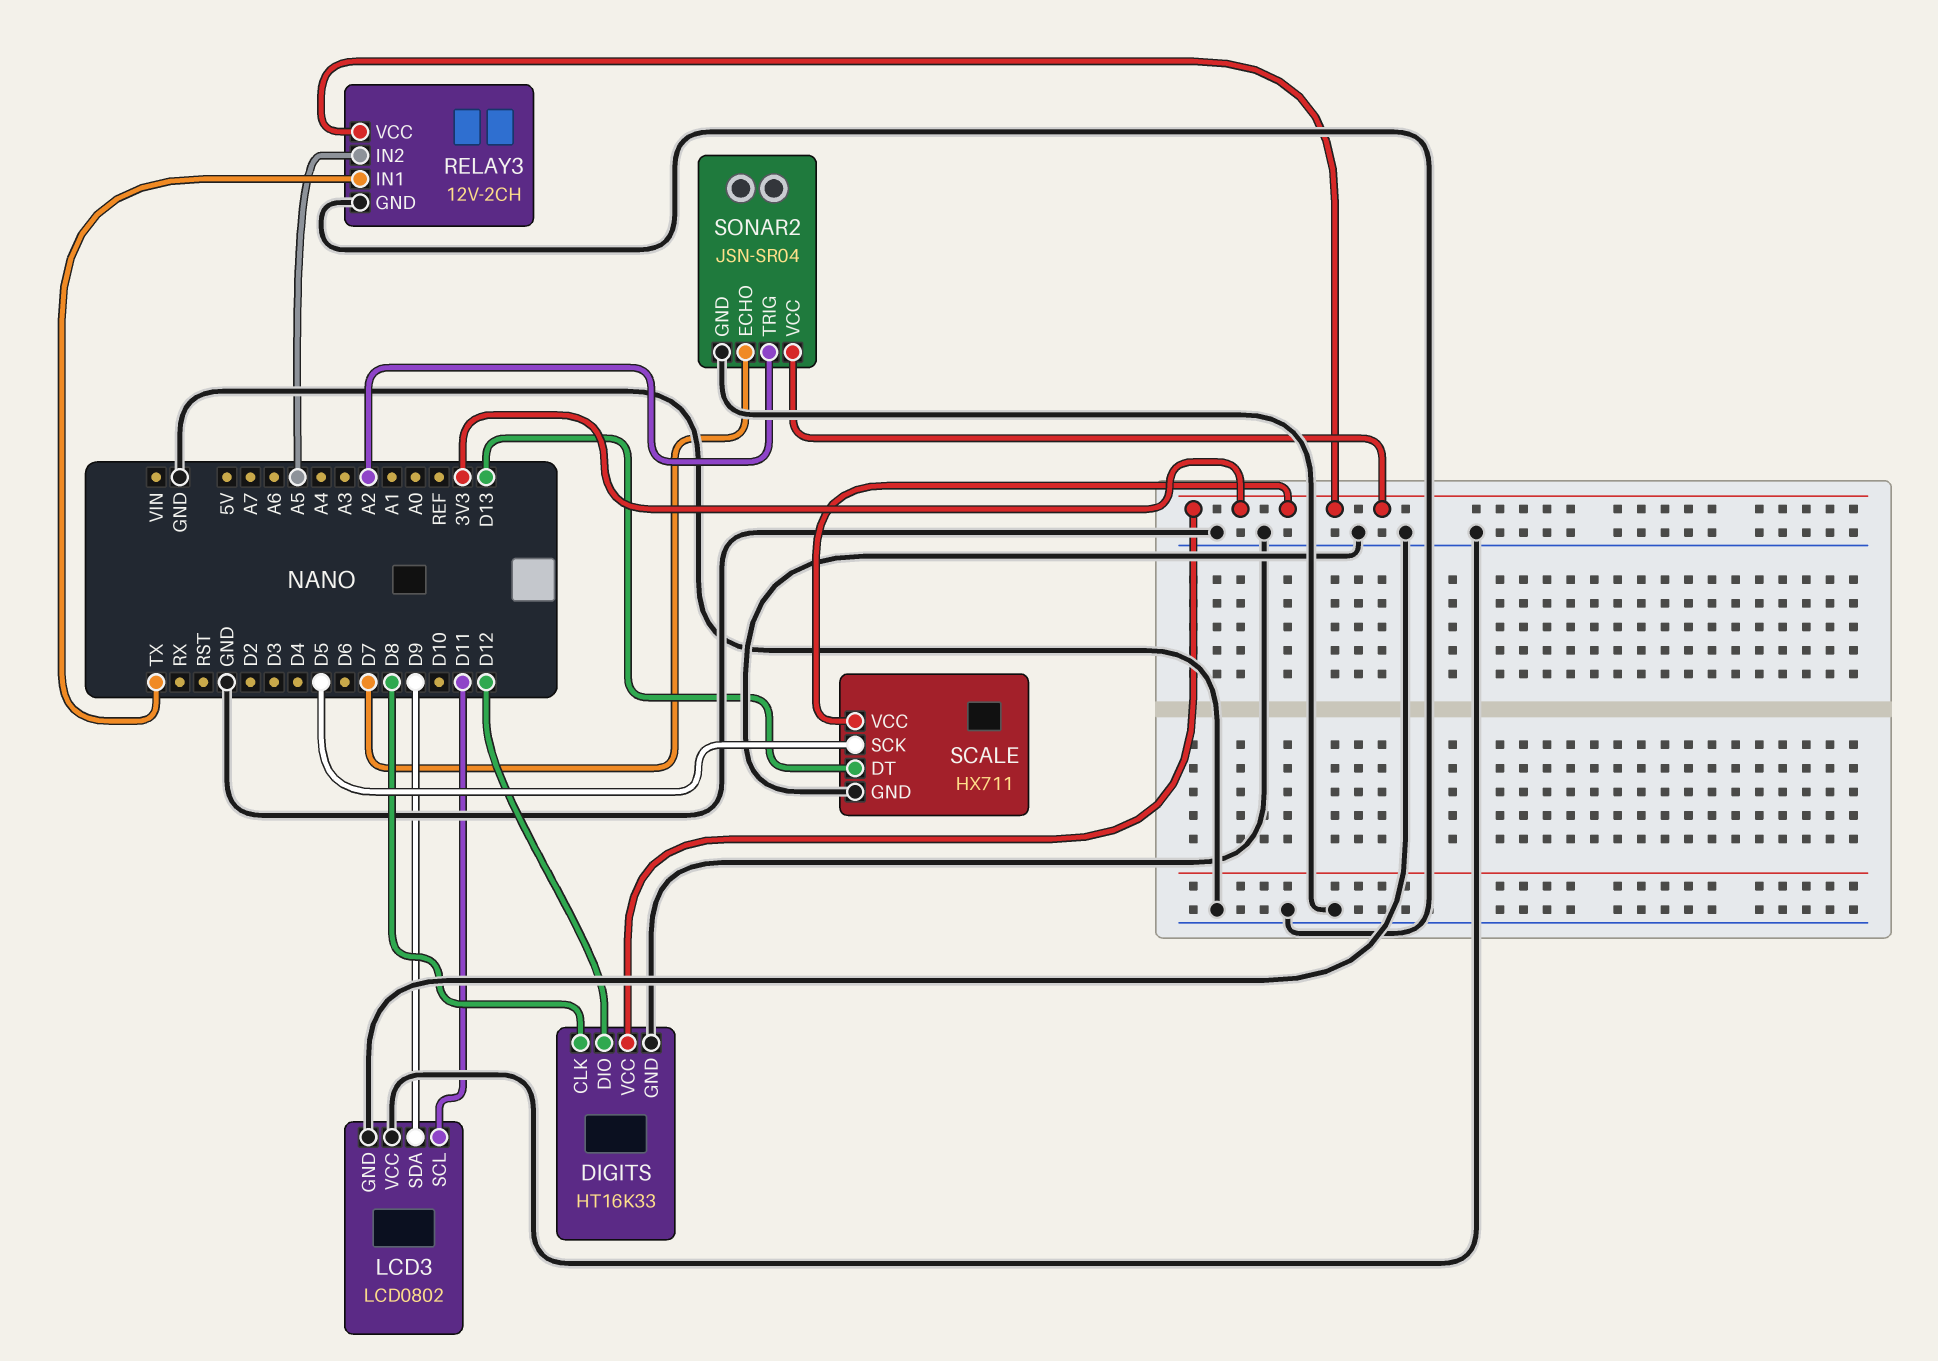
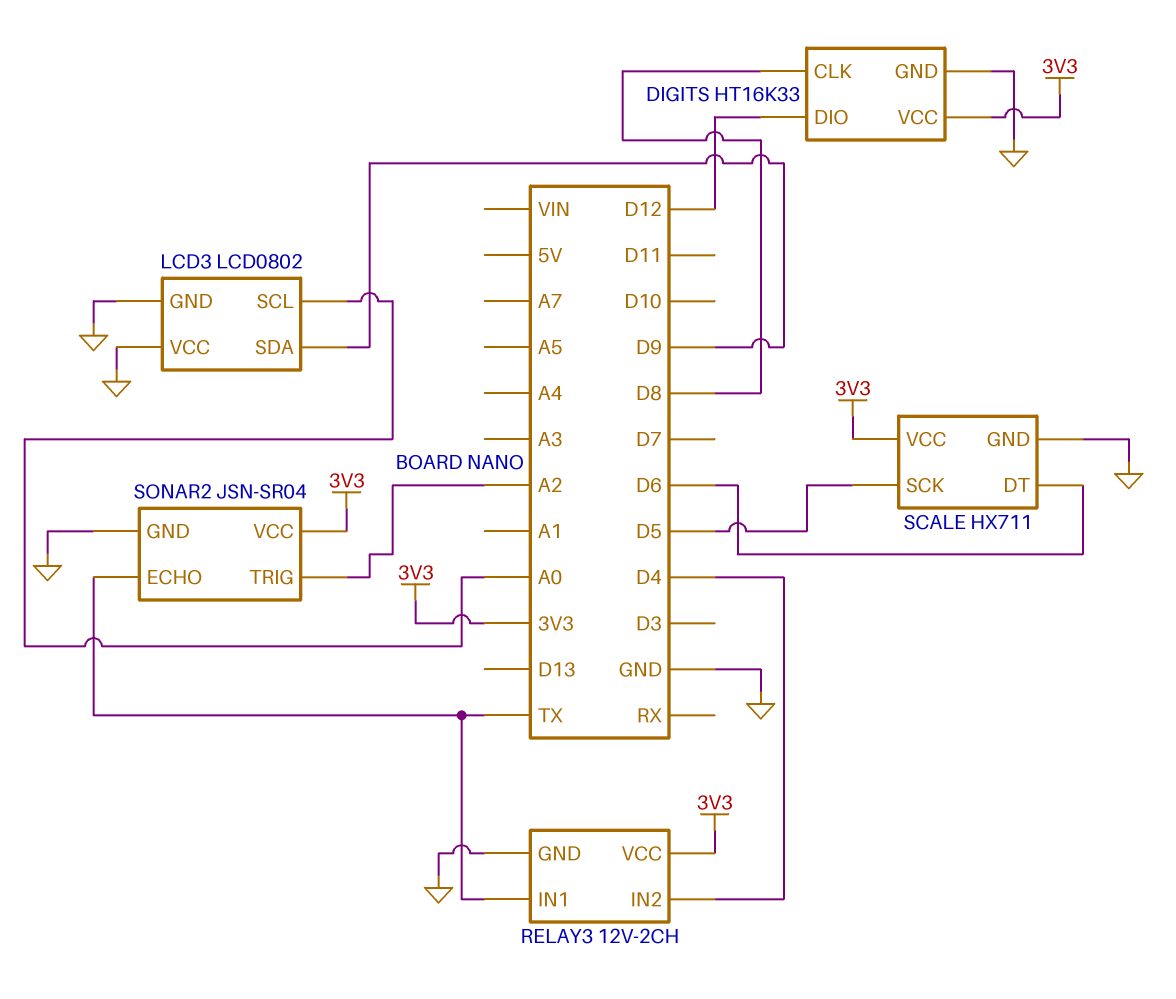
LCD3 pin SCL: D11 -> A0
RELAY3 pin IN2: A5 -> D4
SCALE pin DT: D13 -> D6
SONAR2 pin ECHO: D7 -> TX

